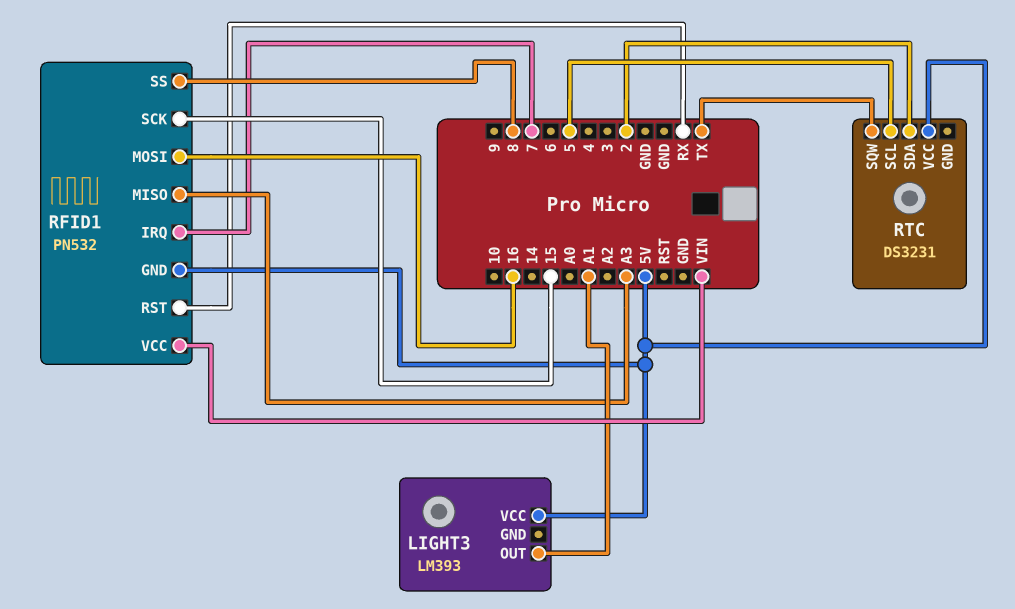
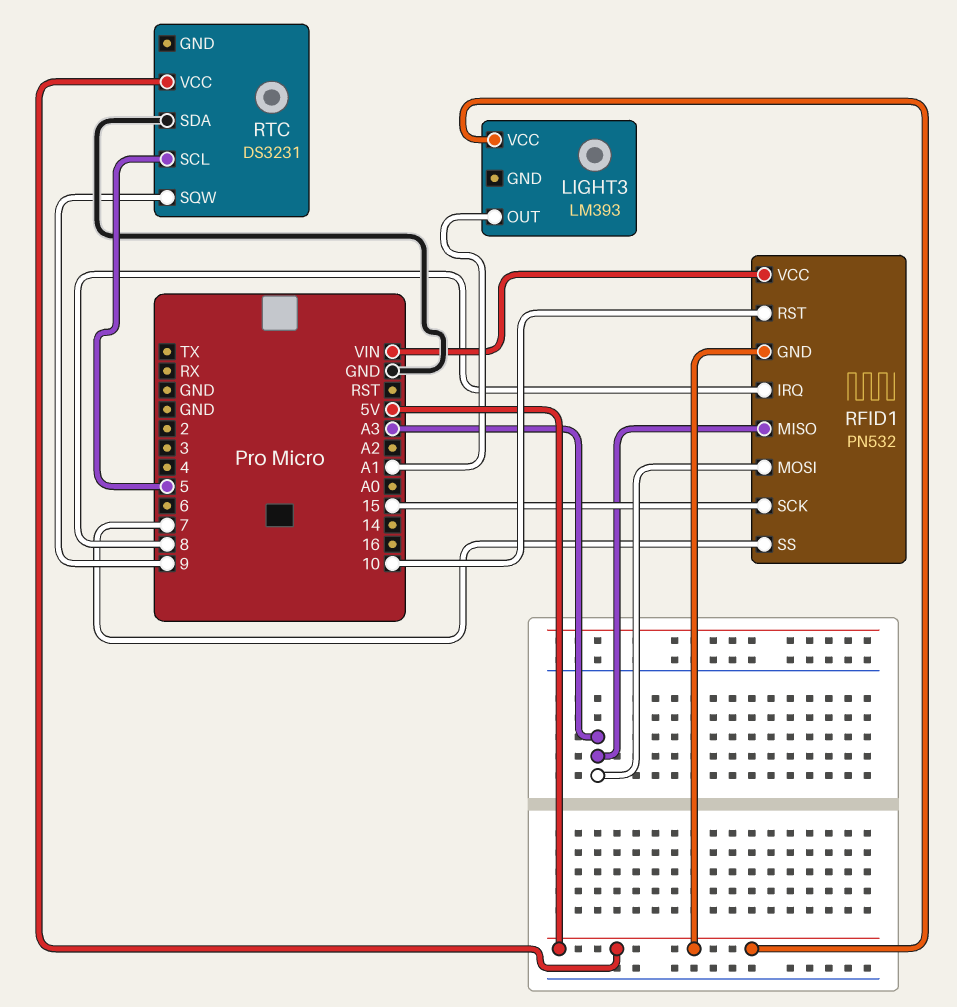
RFID1 pin IRQ: 7 -> 8
RFID1 pin MOSI: 16 -> A3
RFID1 pin RST: RX -> 10
RFID1 pin SS: 8 -> 7
RTC pin SDA: 2 -> GND
RTC pin SQW: TX -> 9

